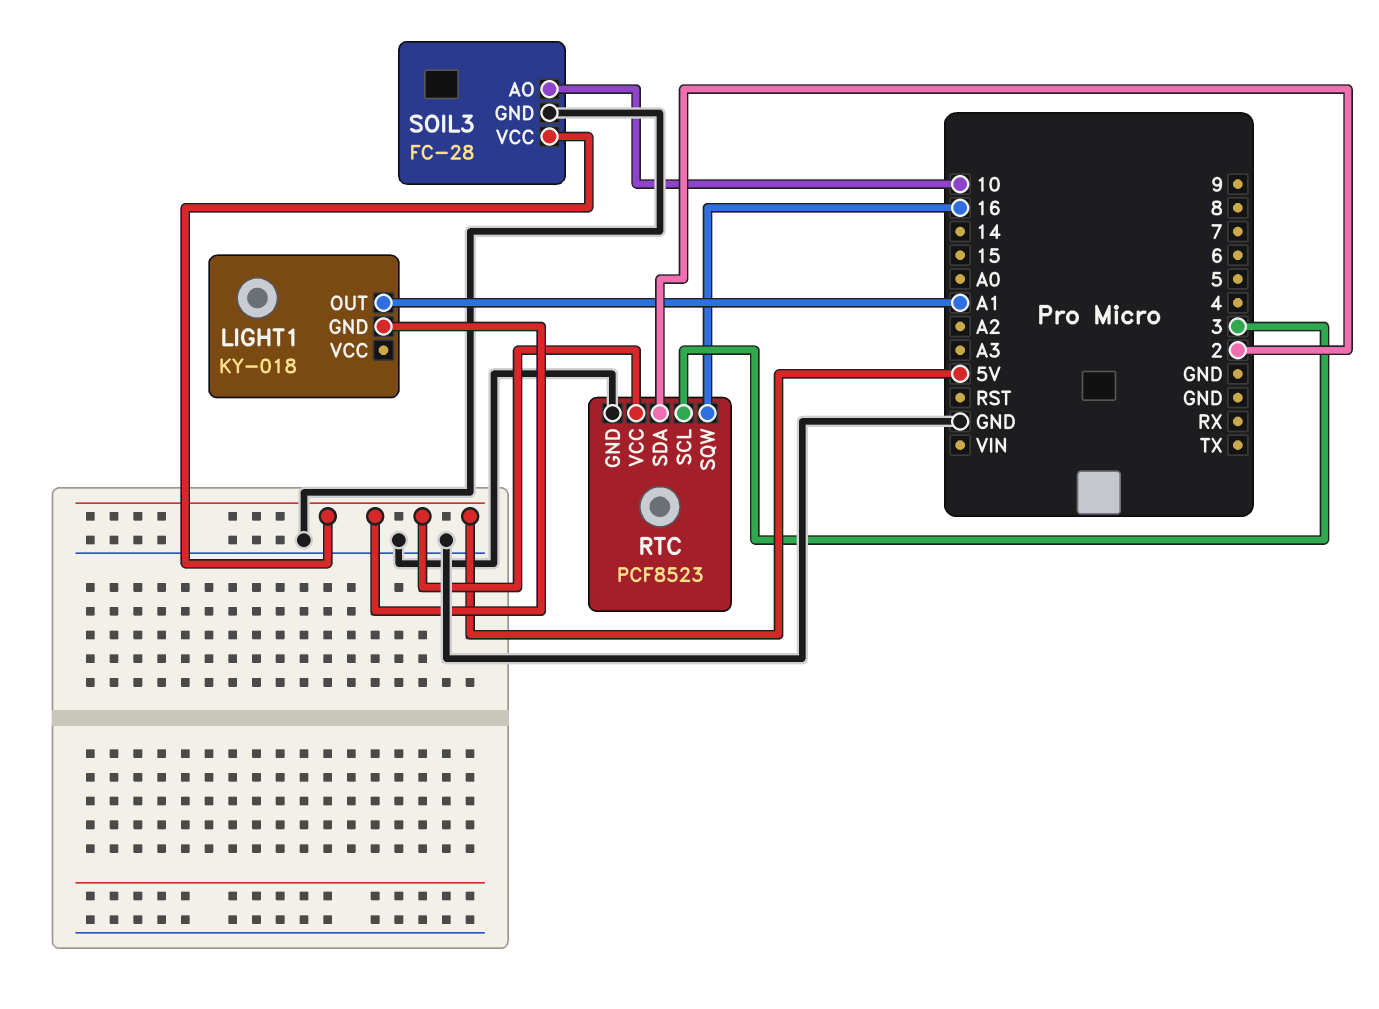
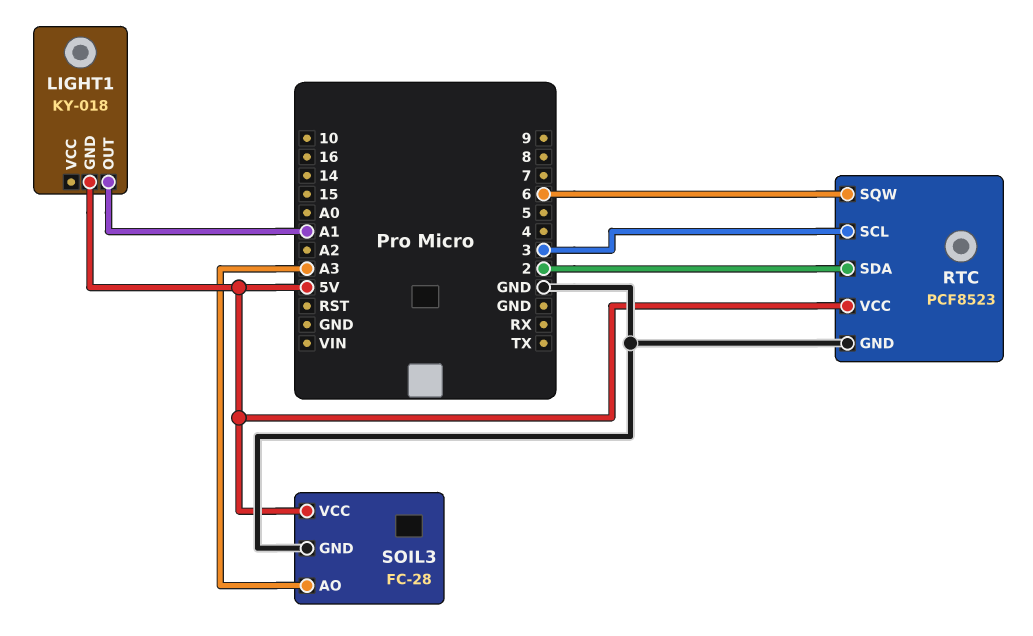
RTC pin SQW: 16 -> 6
SOIL3 pin AO: 10 -> A3

